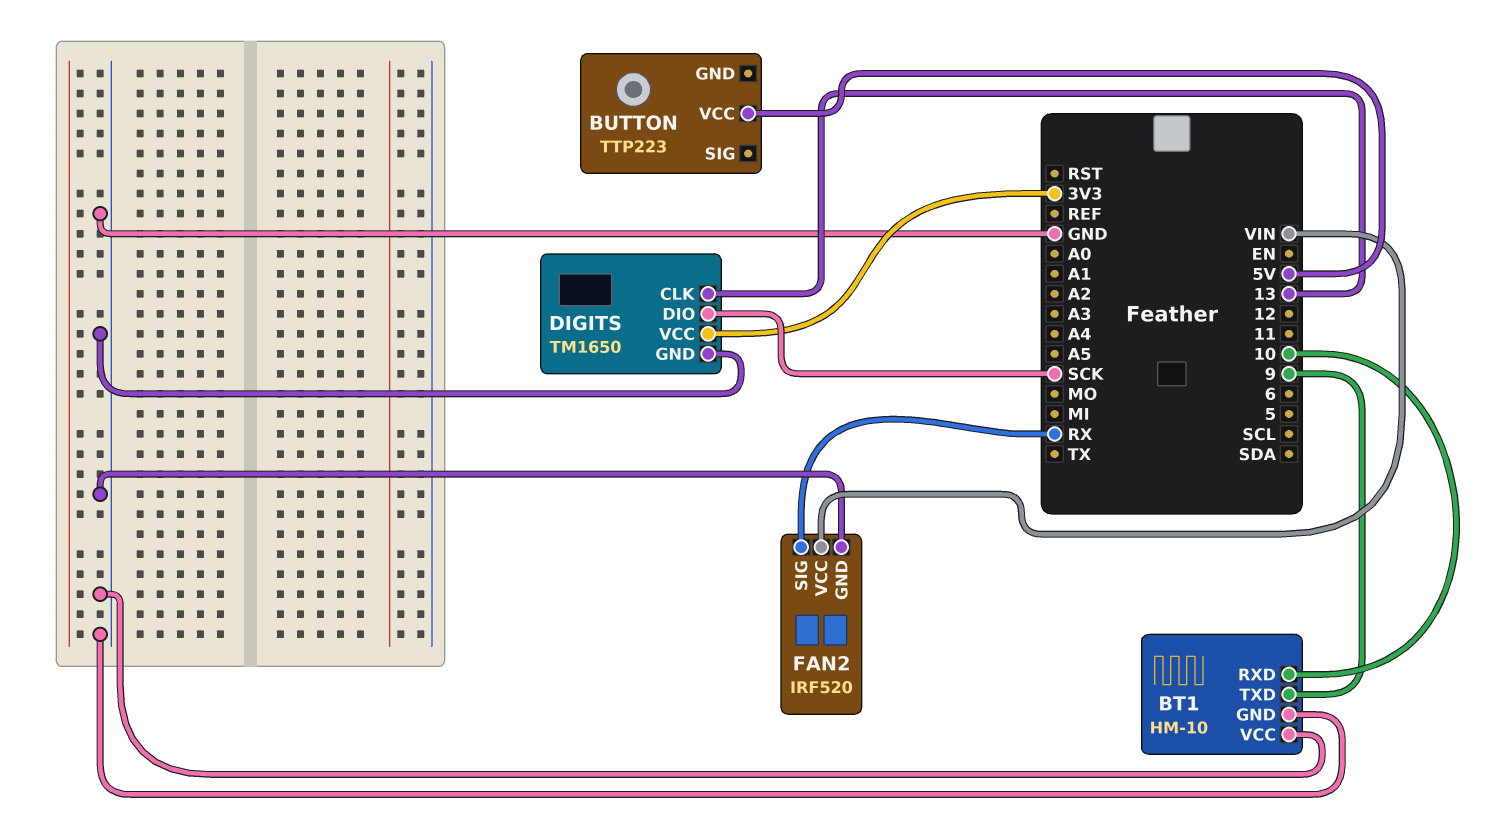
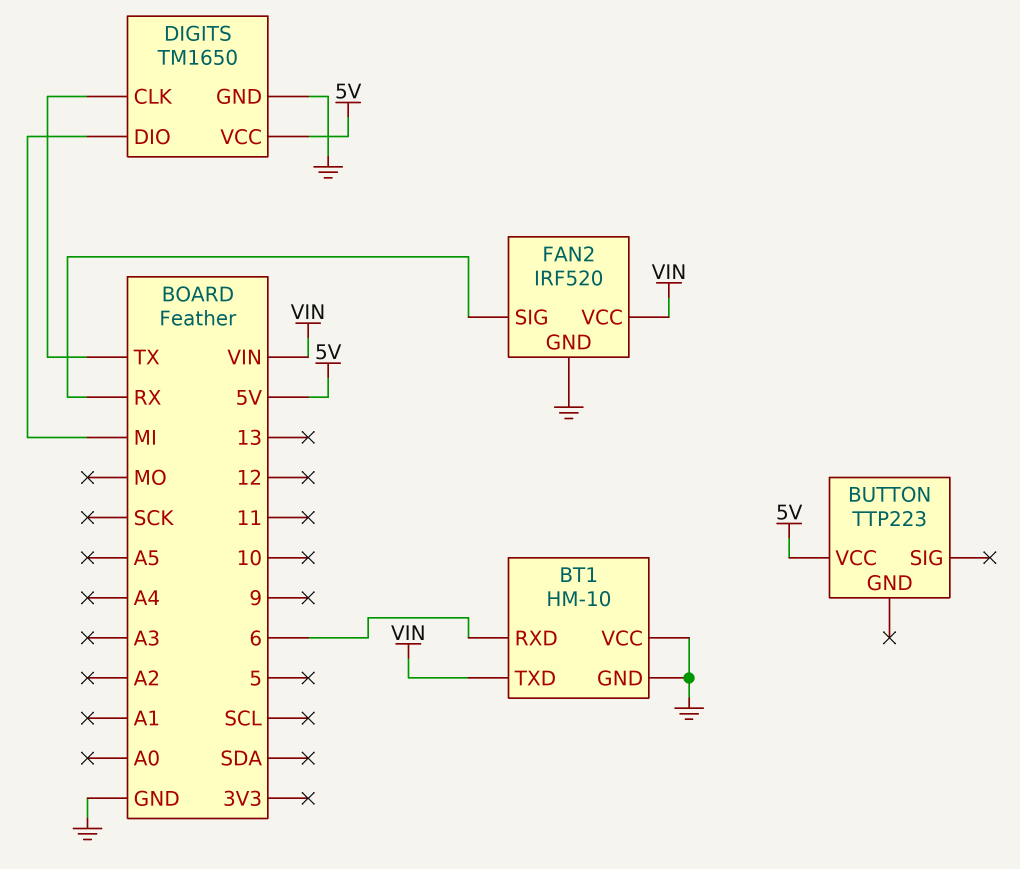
BT1 pin RXD: 10 -> 6
BT1 pin TXD: 9 -> VIN
DIGITS pin CLK: 13 -> TX
DIGITS pin DIO: SCK -> MI
DIGITS pin VCC: 3V3 -> 5V

